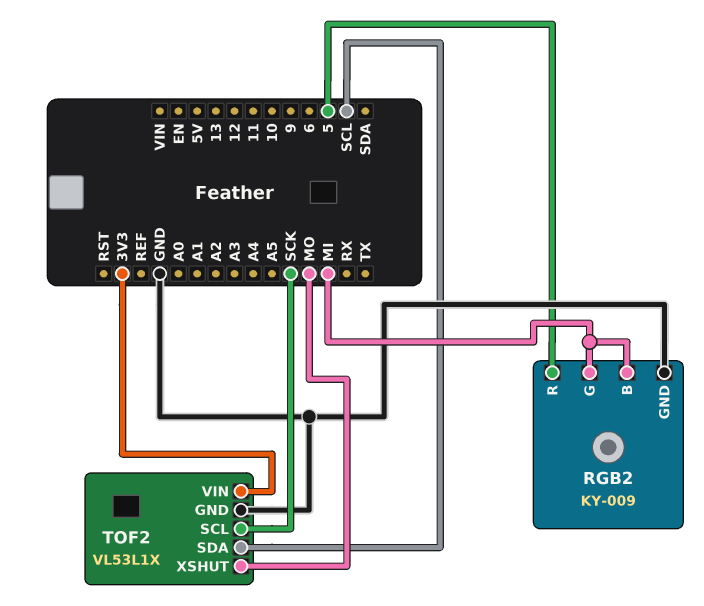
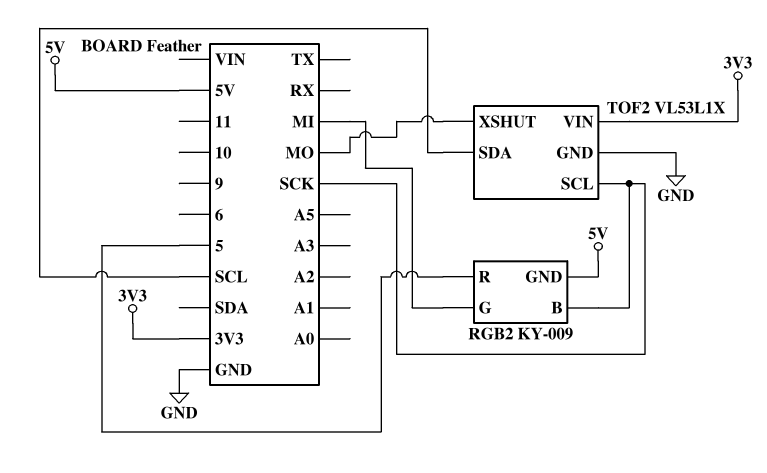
RGB2 pin B: MI -> SCK
RGB2 pin GND: GND -> 5V

